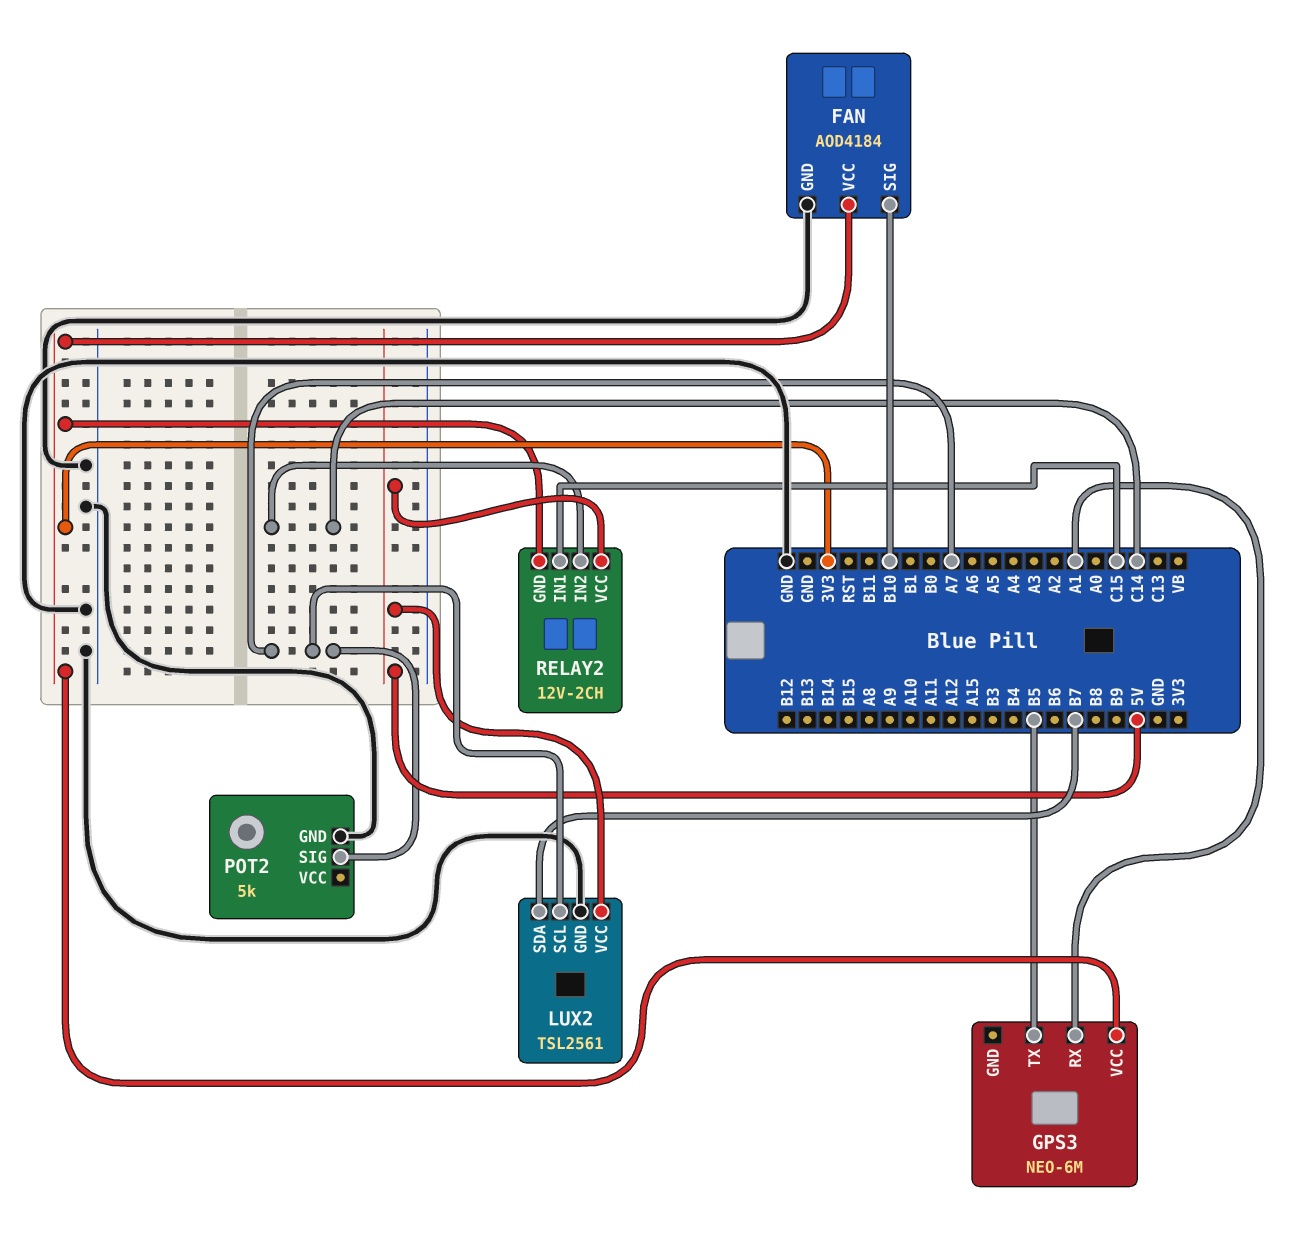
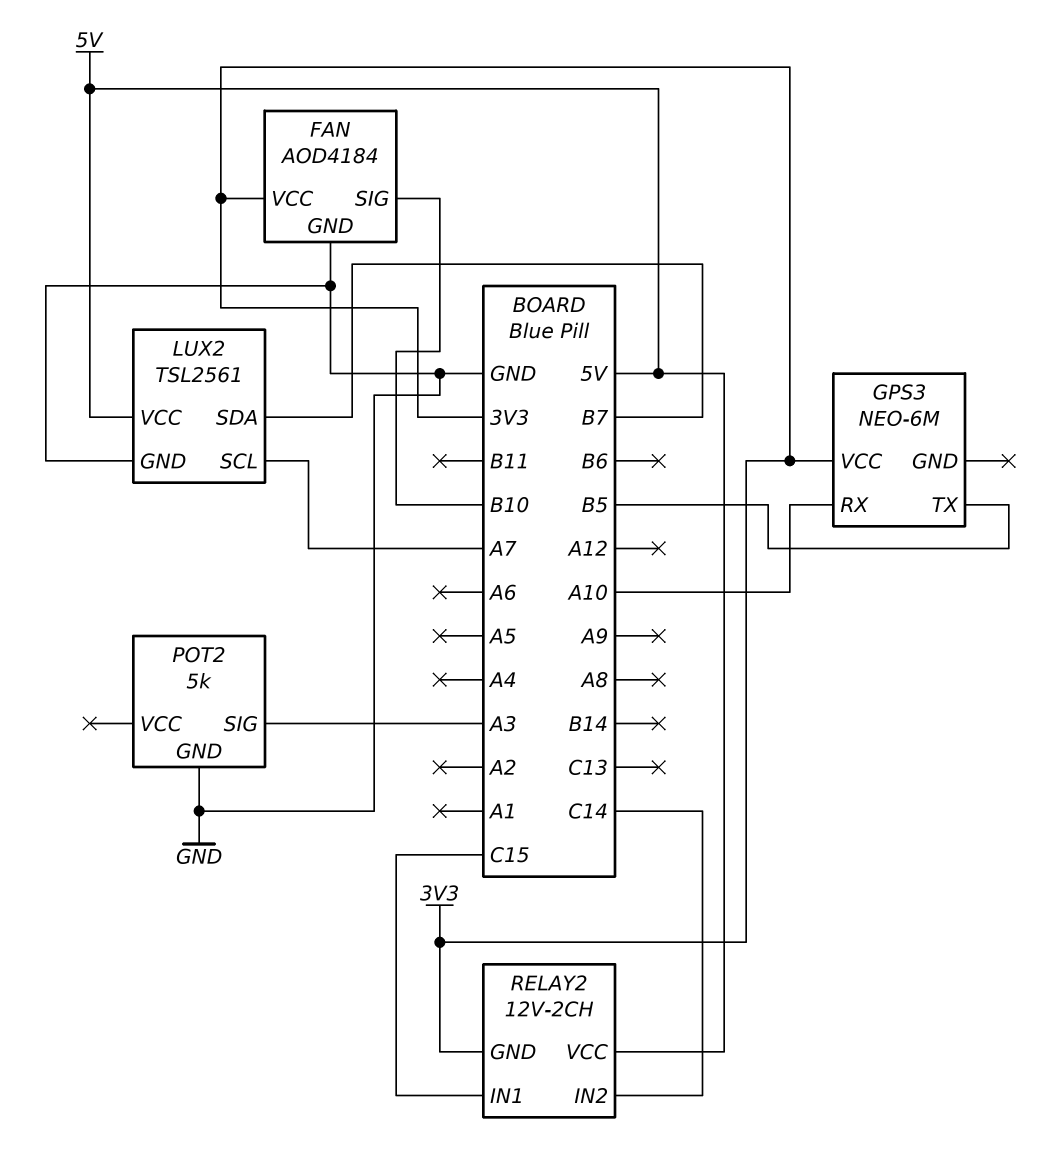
GPS3 pin RX: A1 -> A10
POT2 pin SIG: A7 -> A3

